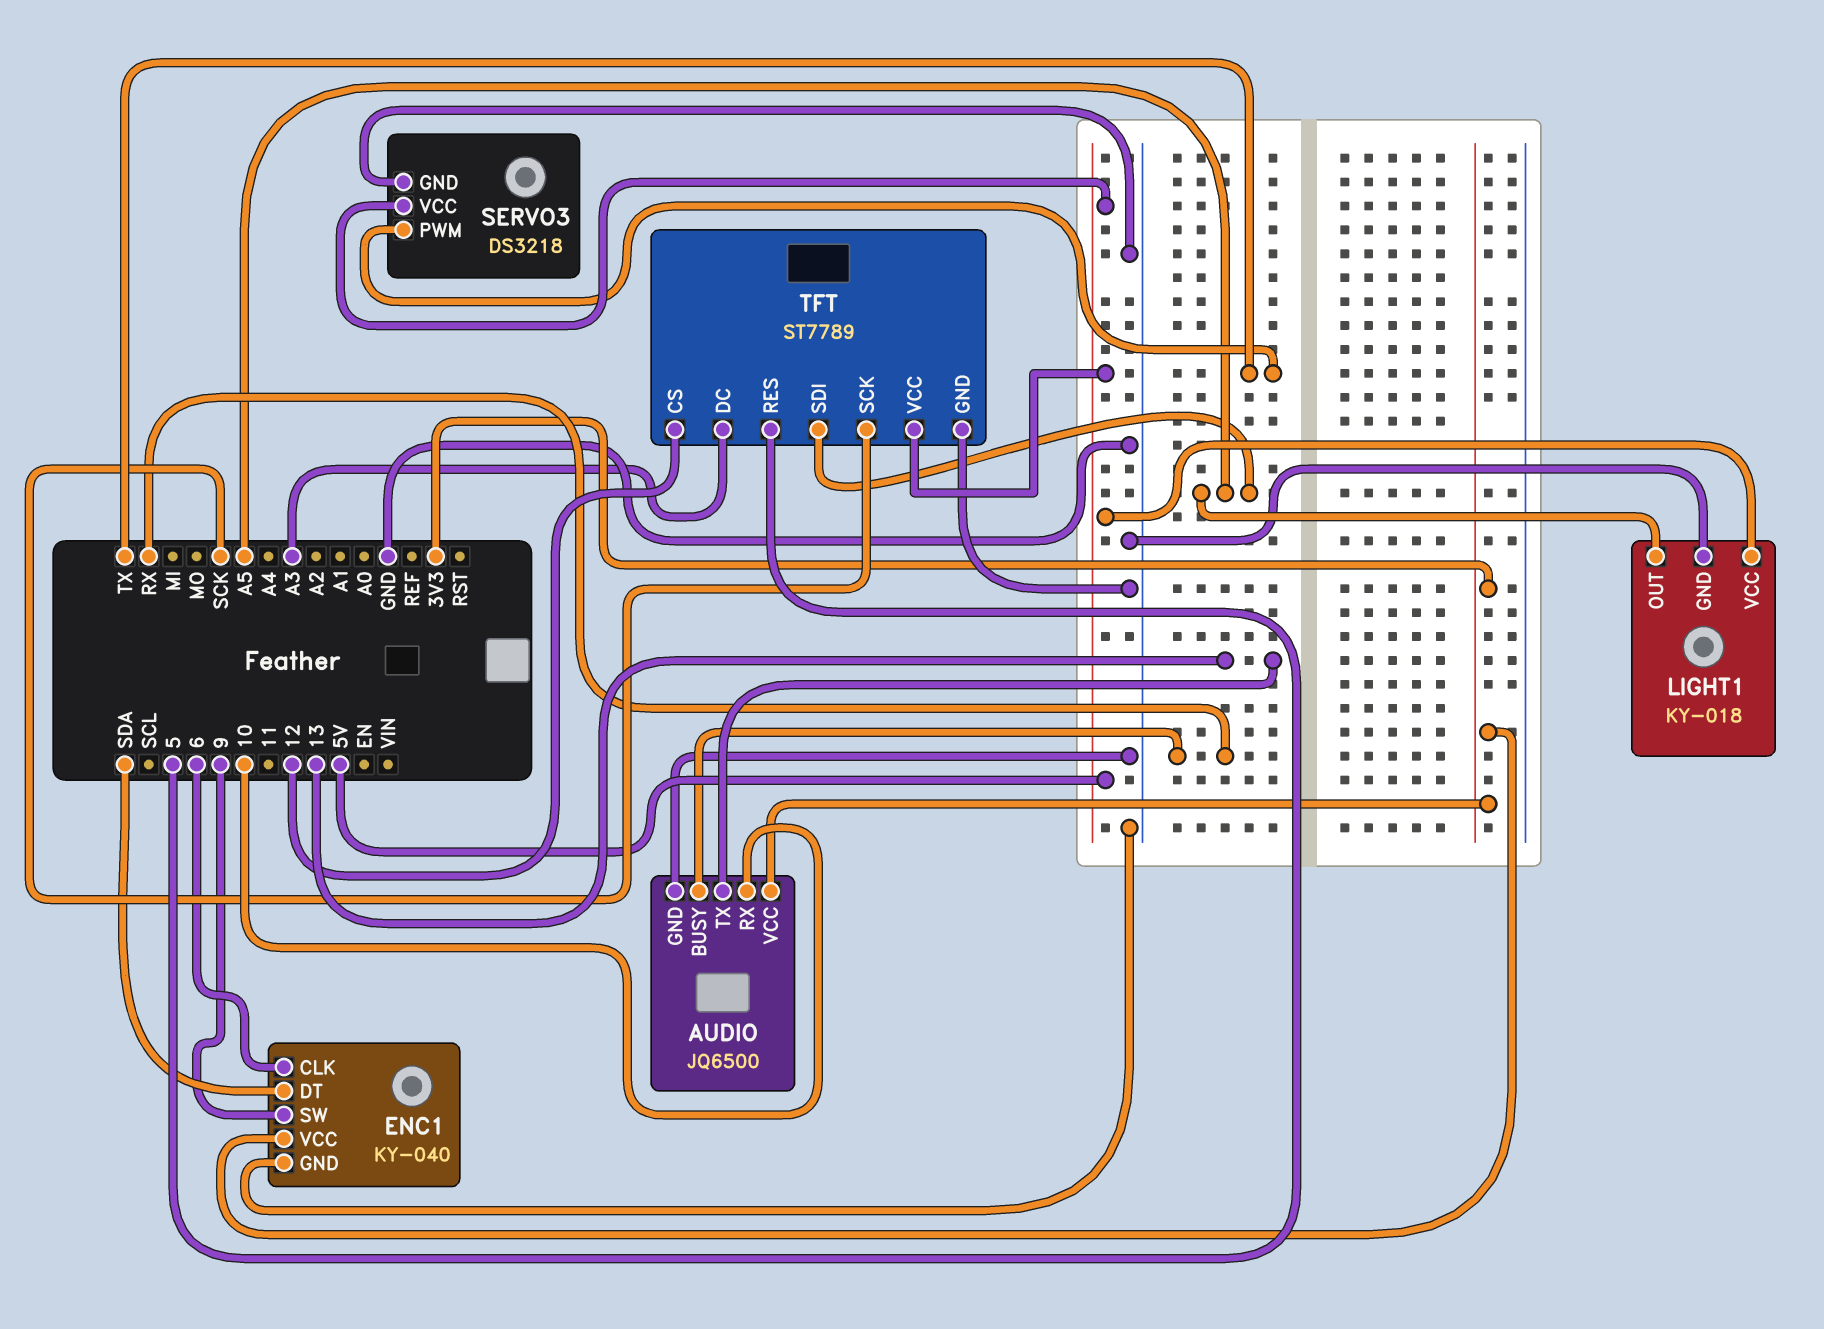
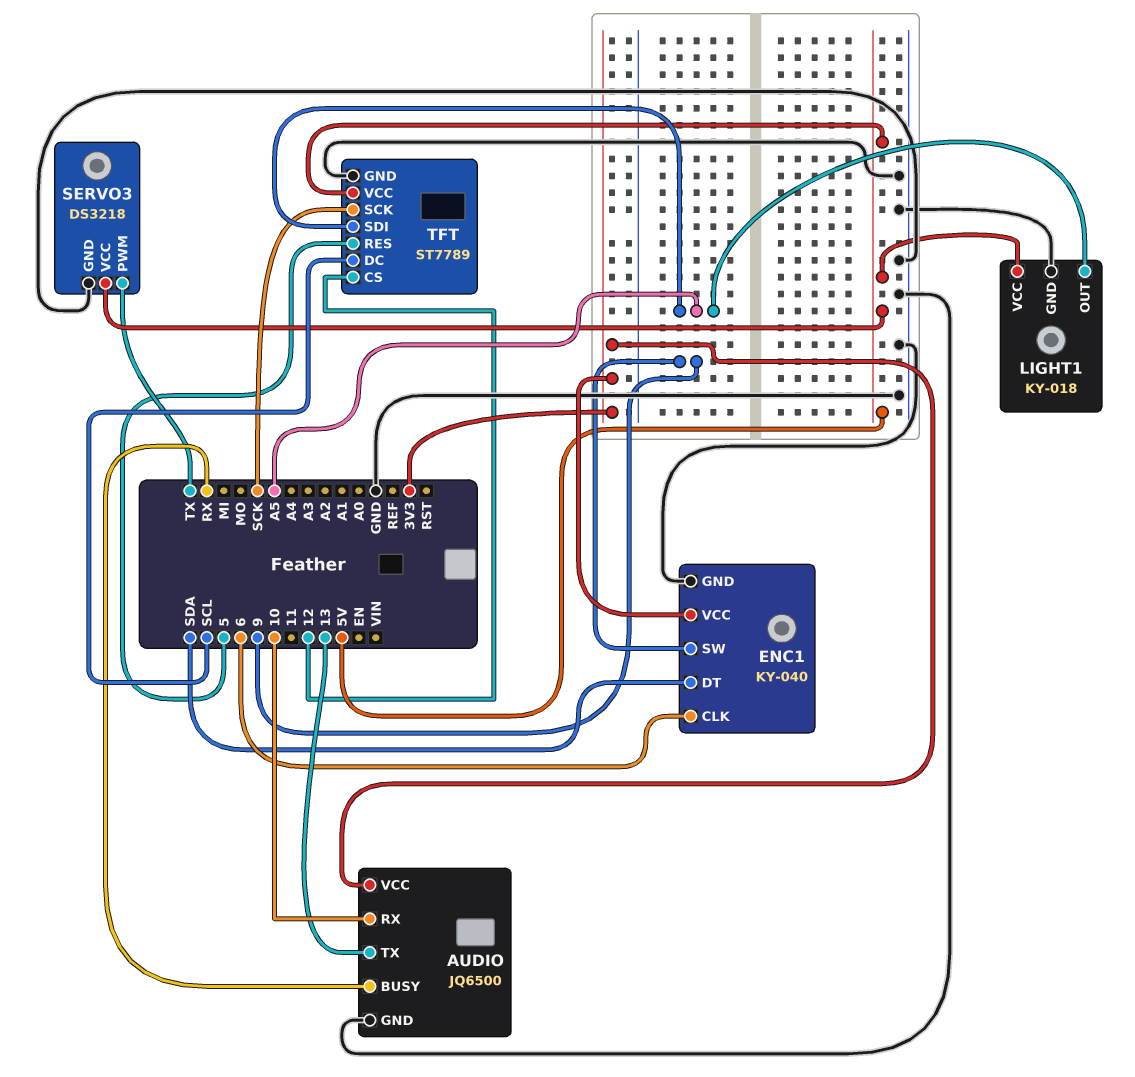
TFT pin DC: A3 -> SCL

